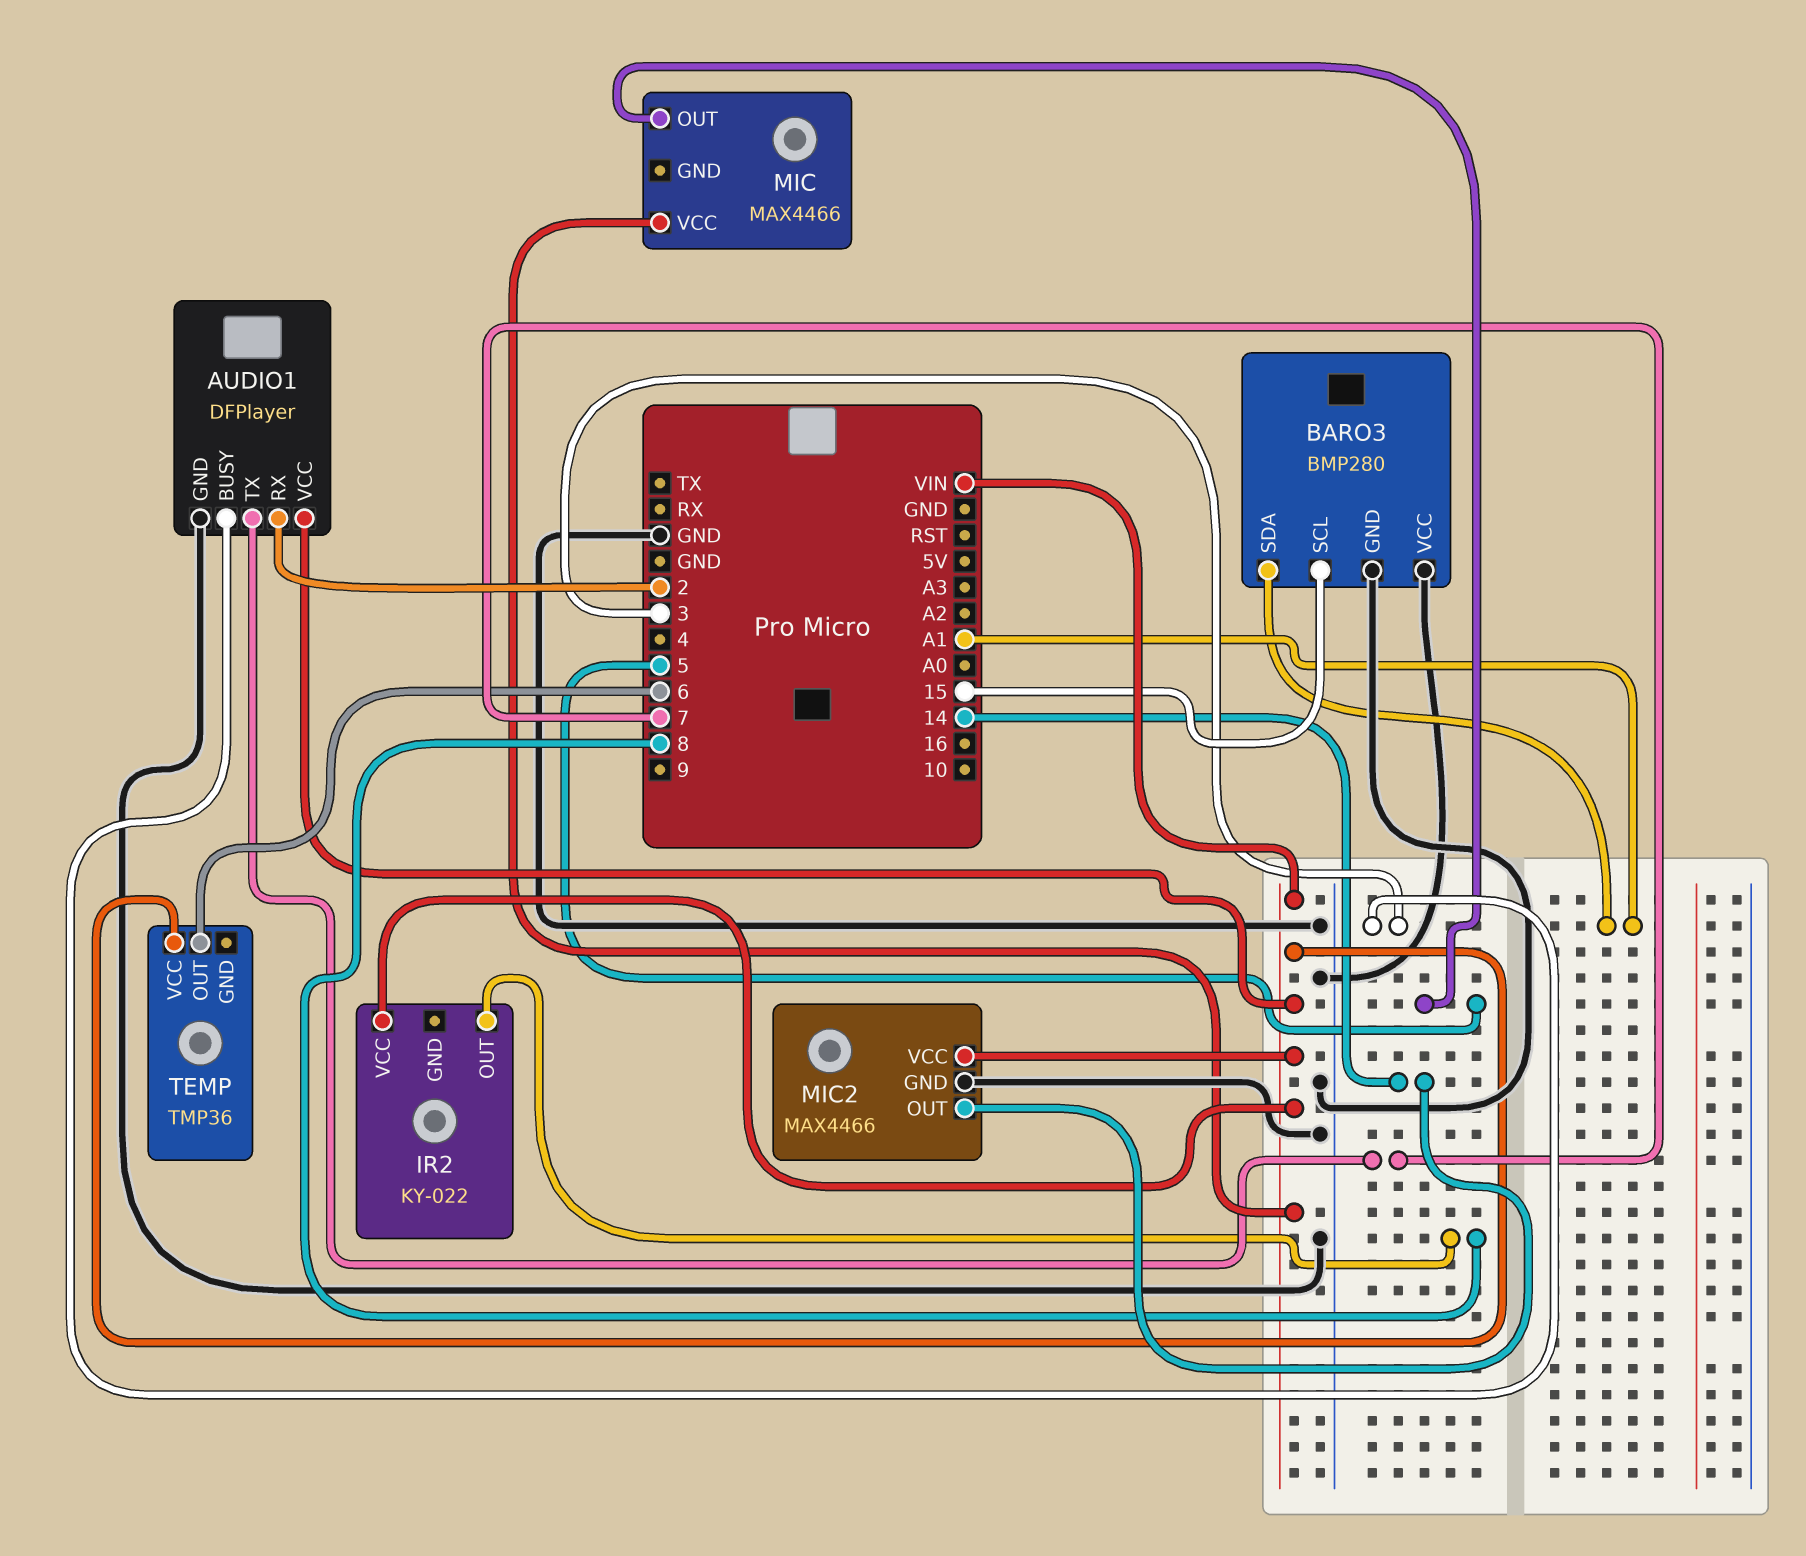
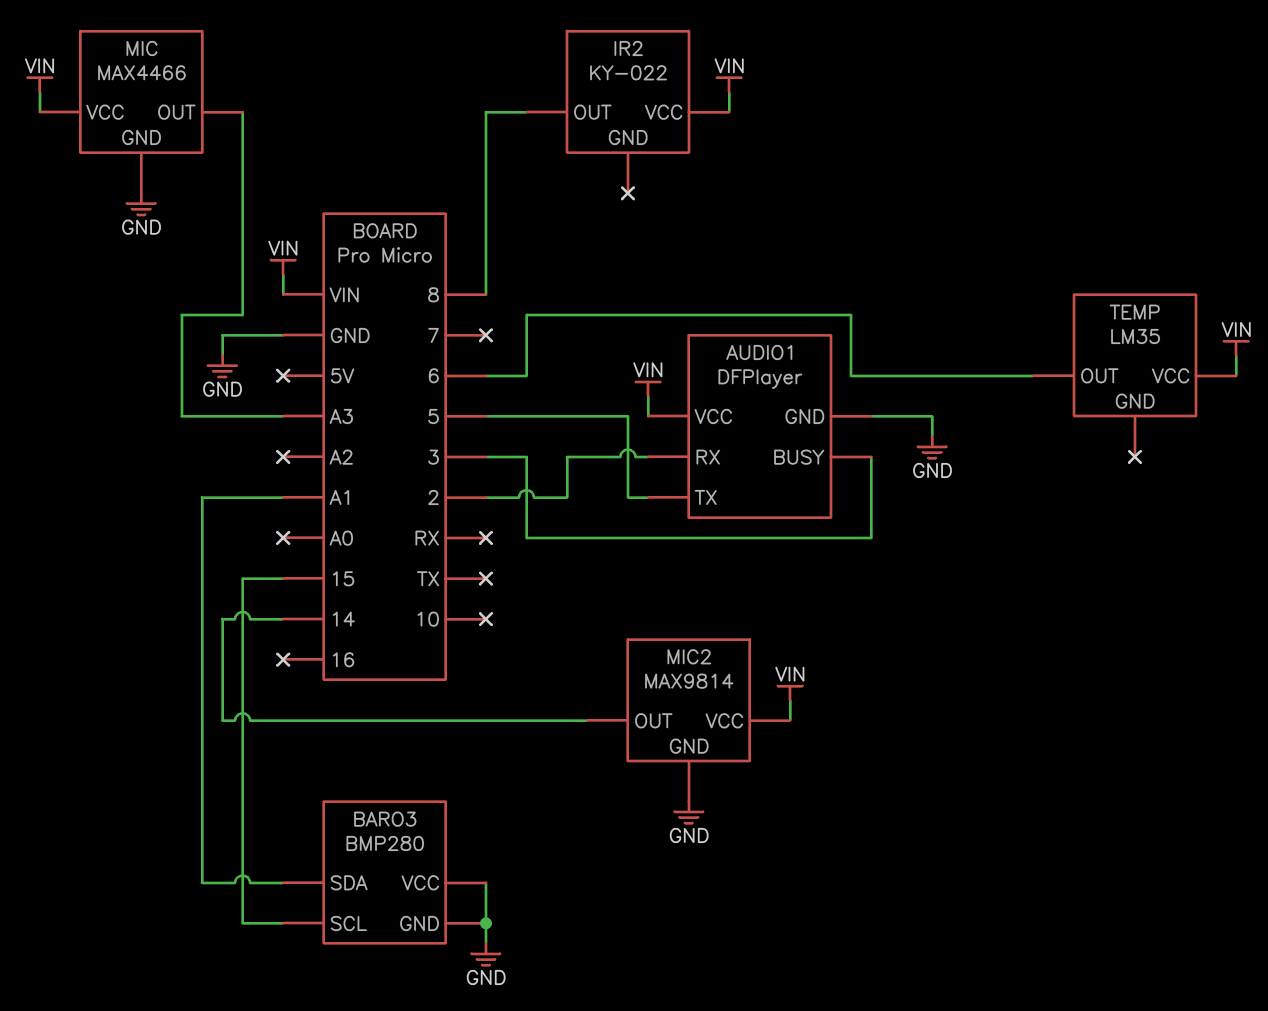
AUDIO1 pin TX: 7 -> 5
MIC pin GND: none -> GND
MIC pin OUT: 5 -> A3
MIC2: MAX4466 -> MAX9814
TEMP: TMP36 -> LM35

